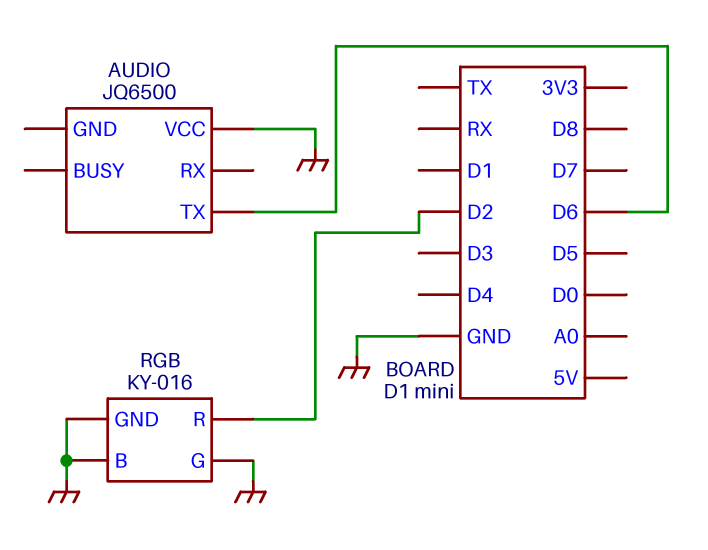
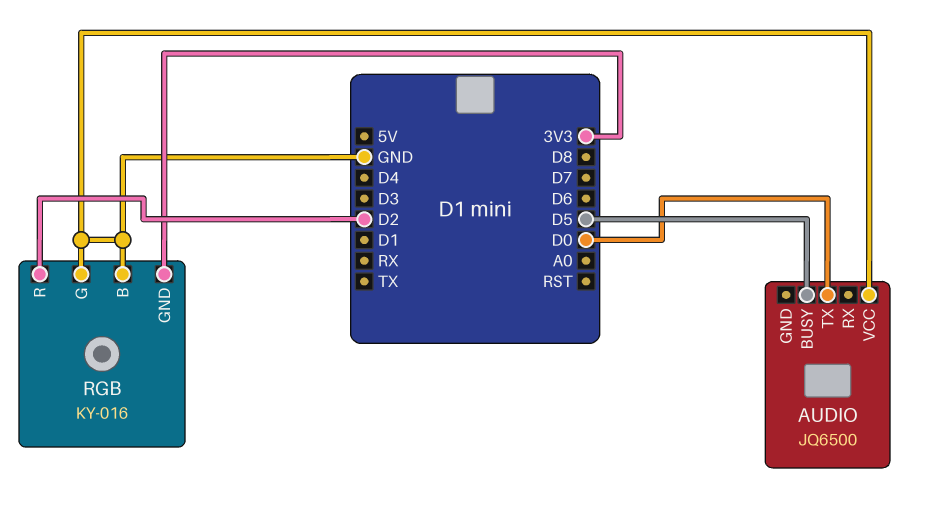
AUDIO pin BUSY: none -> D5
AUDIO pin TX: D6 -> D0
RGB pin GND: GND -> 3V3

